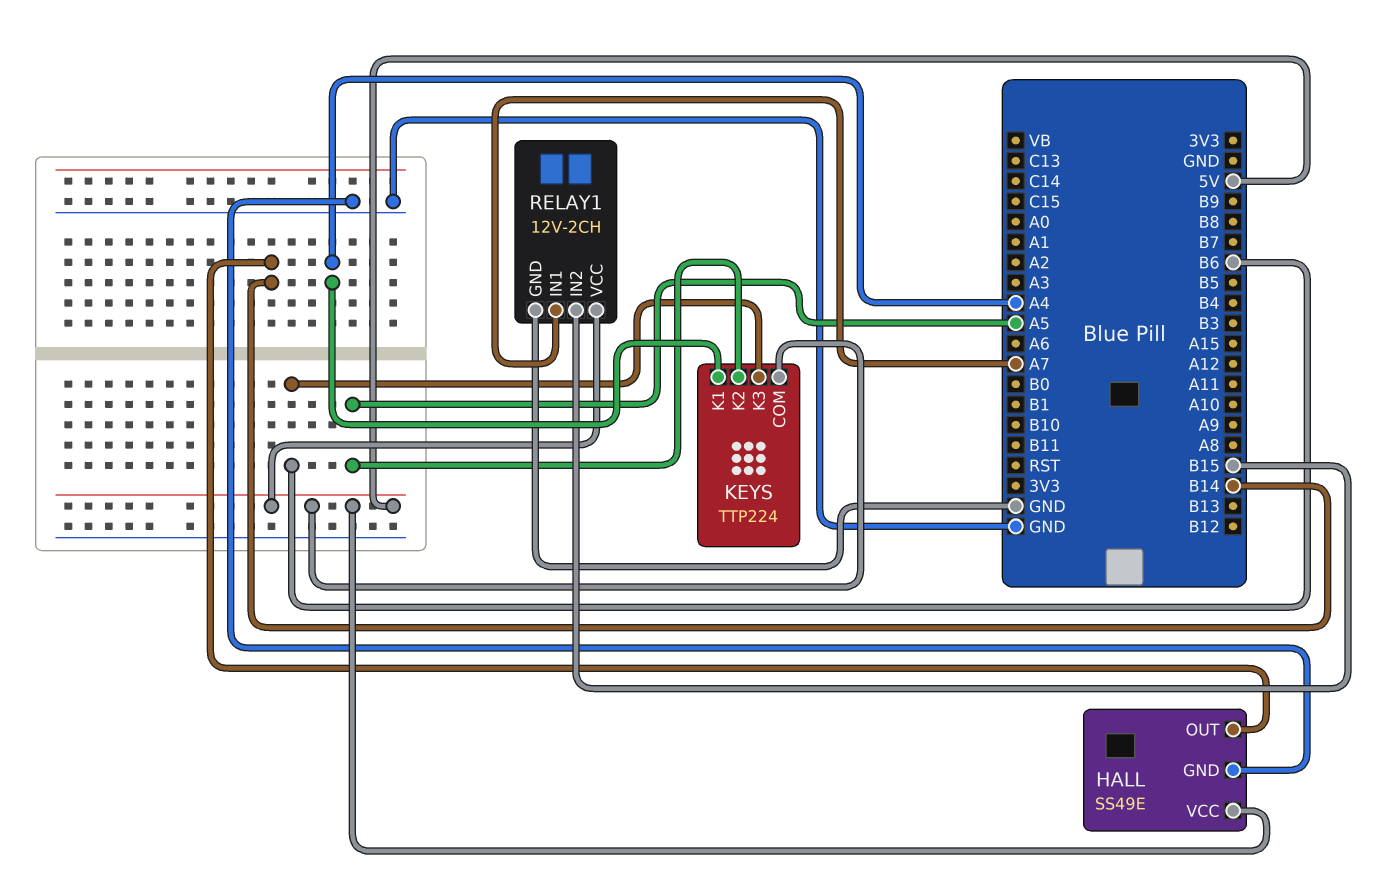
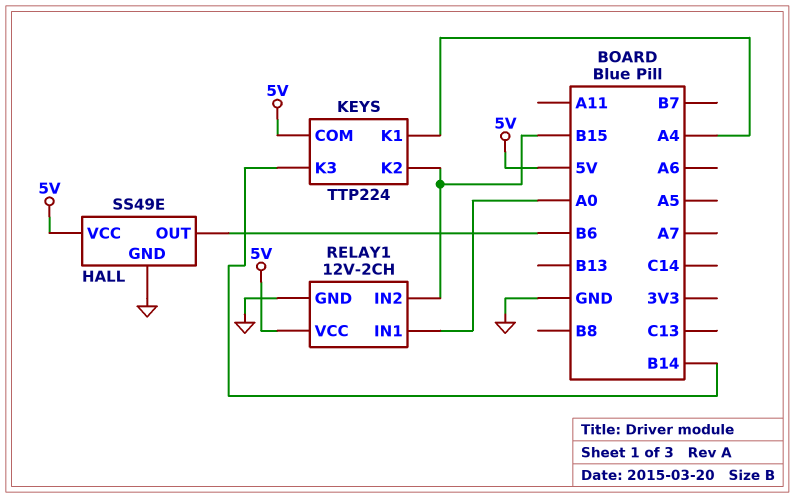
HALL pin OUT: B14 -> B6
KEYS pin K2: A5 -> B15
KEYS pin K3: B6 -> B14
RELAY1 pin IN1: A7 -> A0

